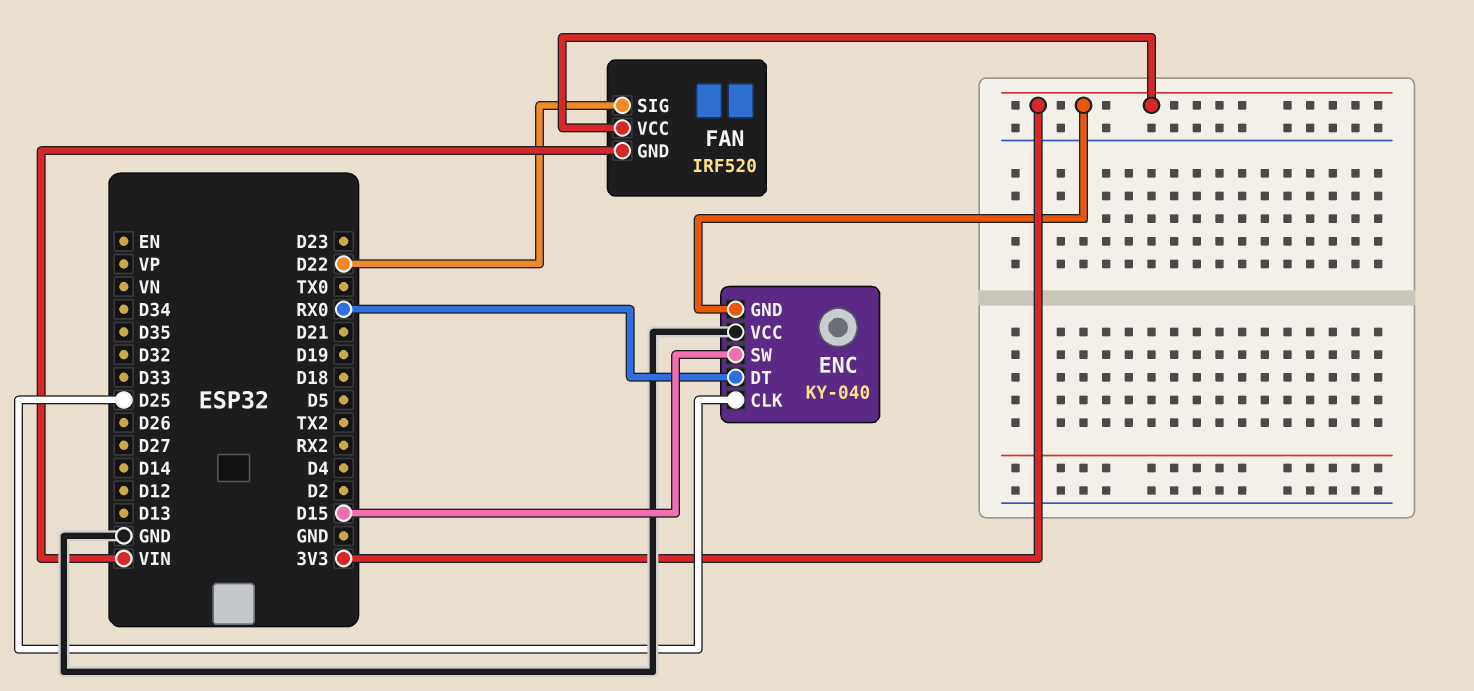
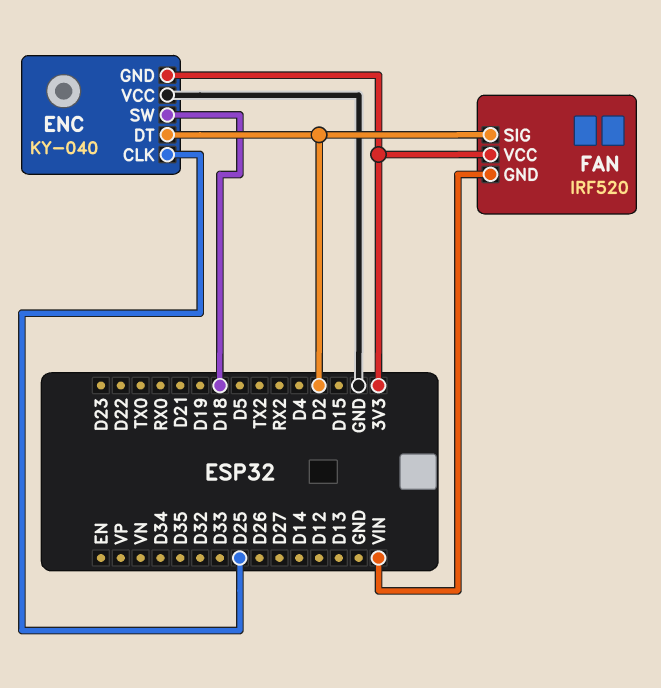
ENC pin DT: RX0 -> D2
ENC pin SW: D15 -> D18
FAN pin SIG: D22 -> D2

